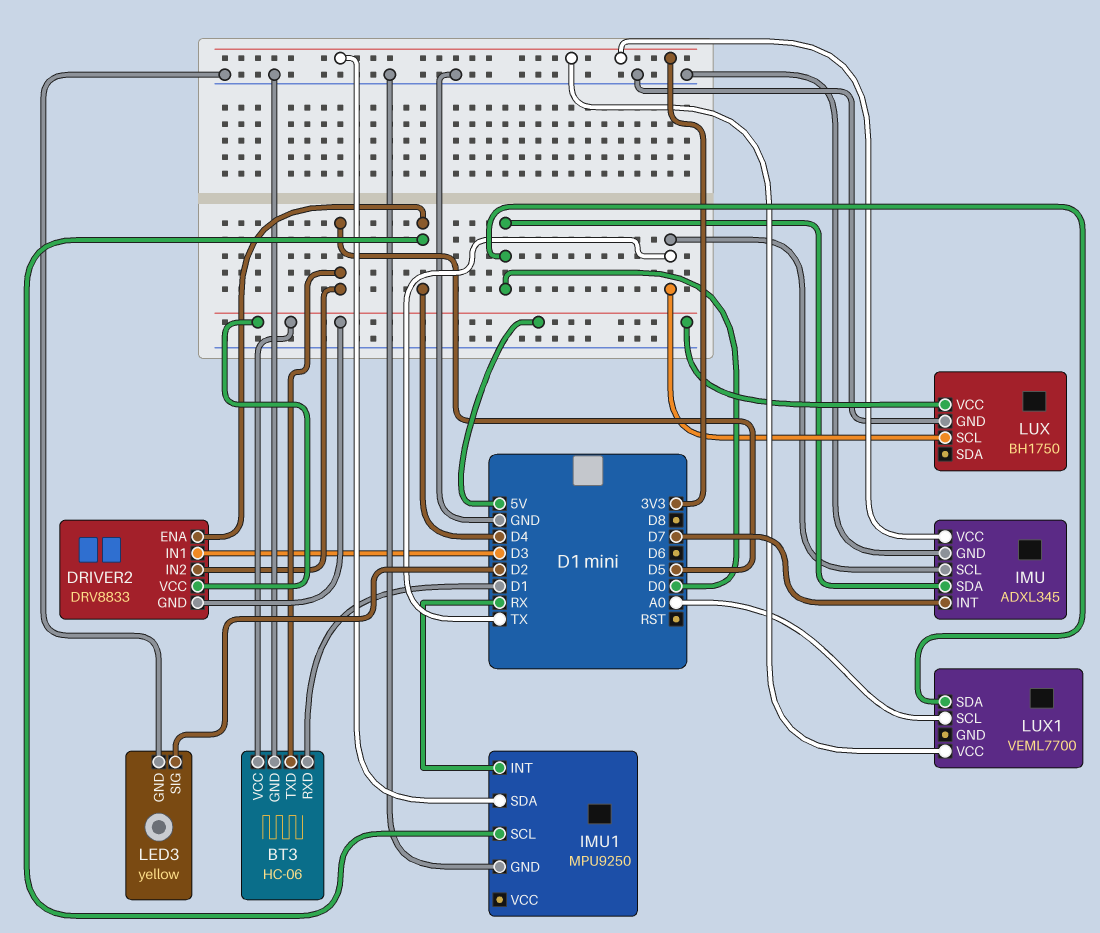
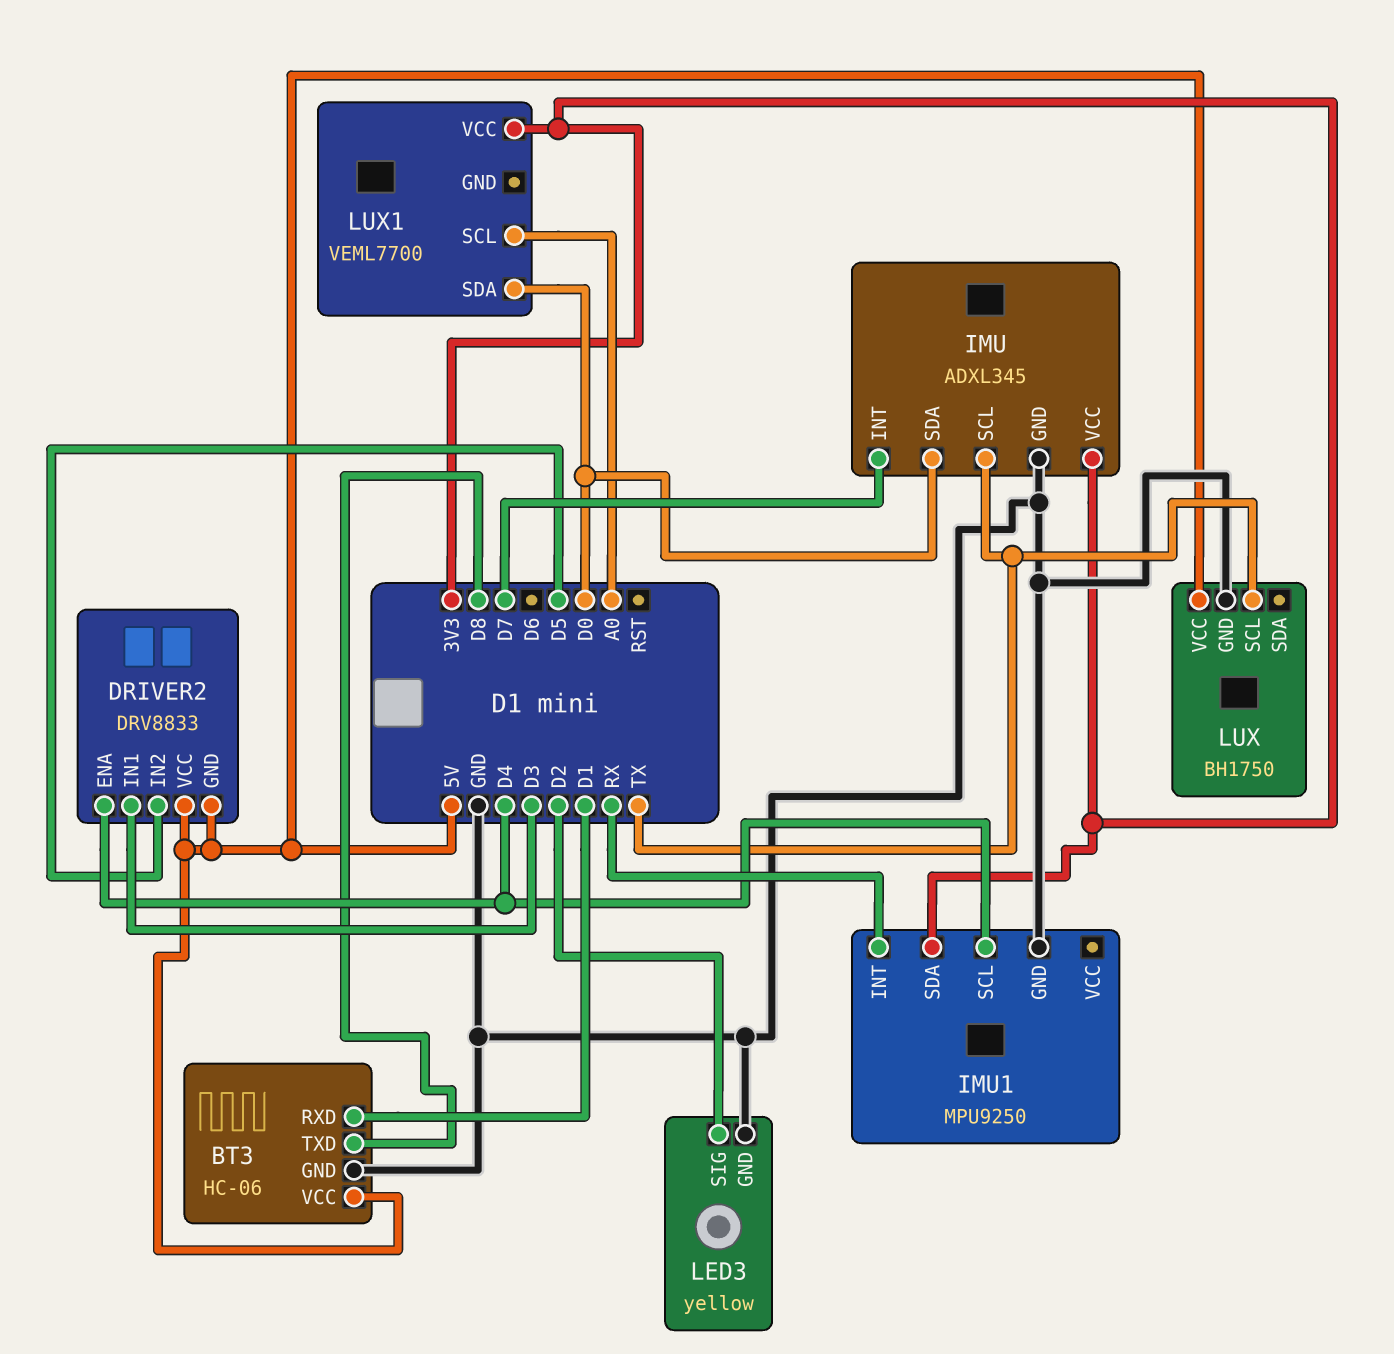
BT3 pin TXD: D5 -> D8

